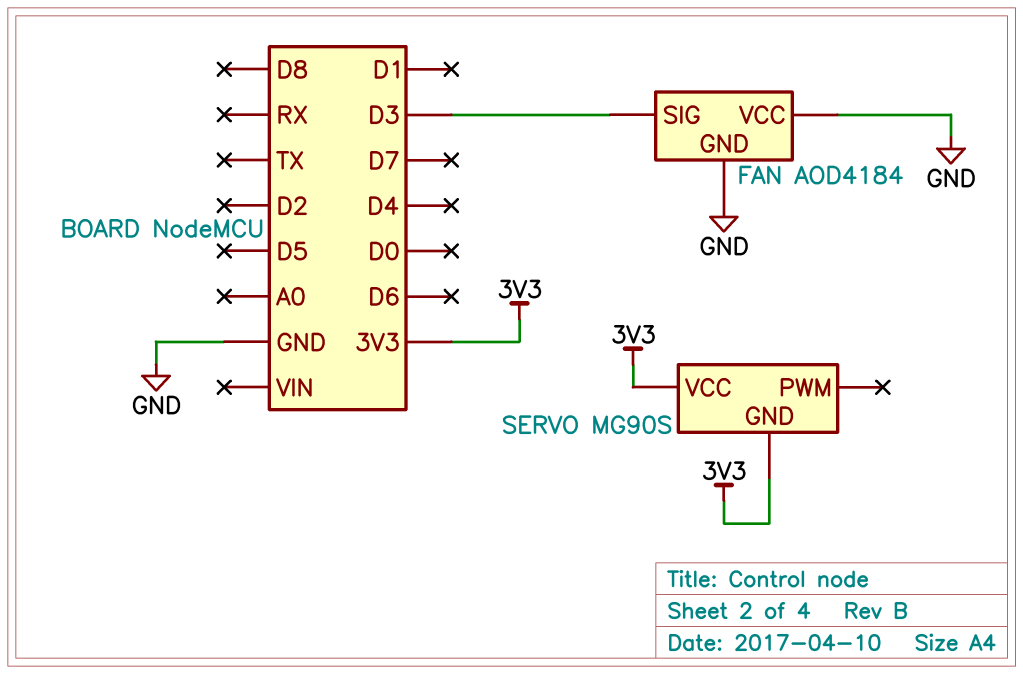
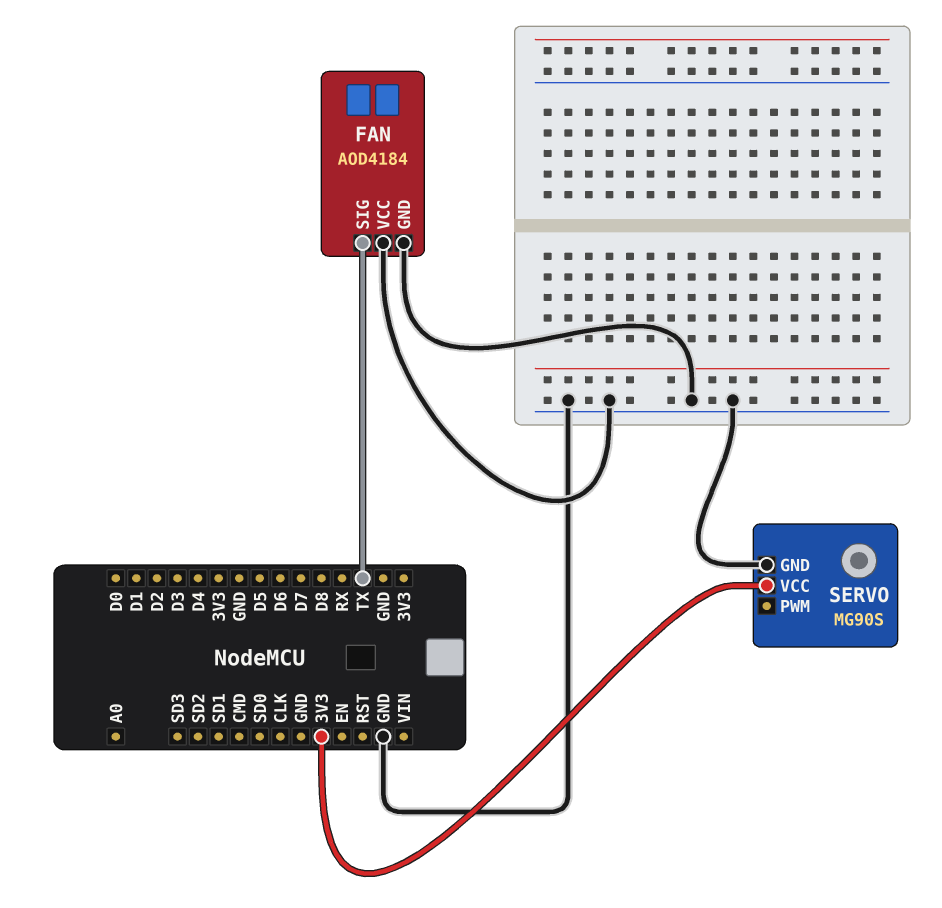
FAN pin SIG: D3 -> TX
SERVO pin GND: 3V3 -> GND

